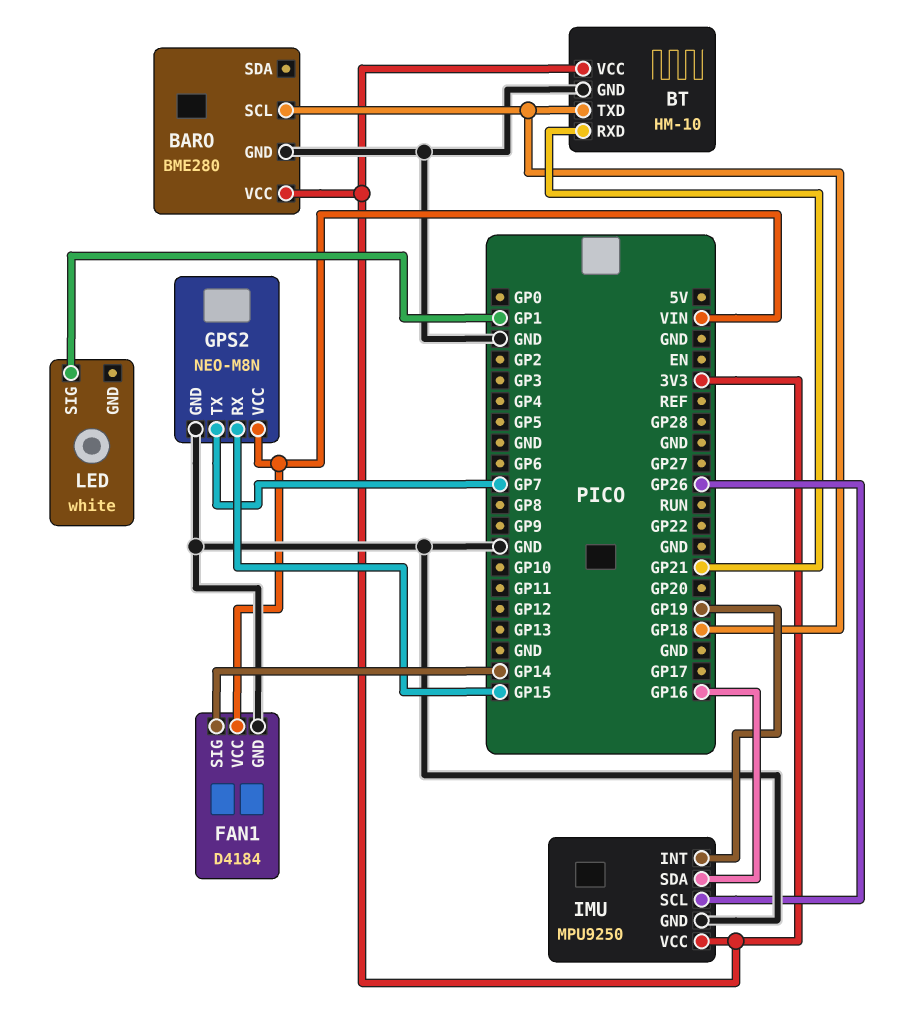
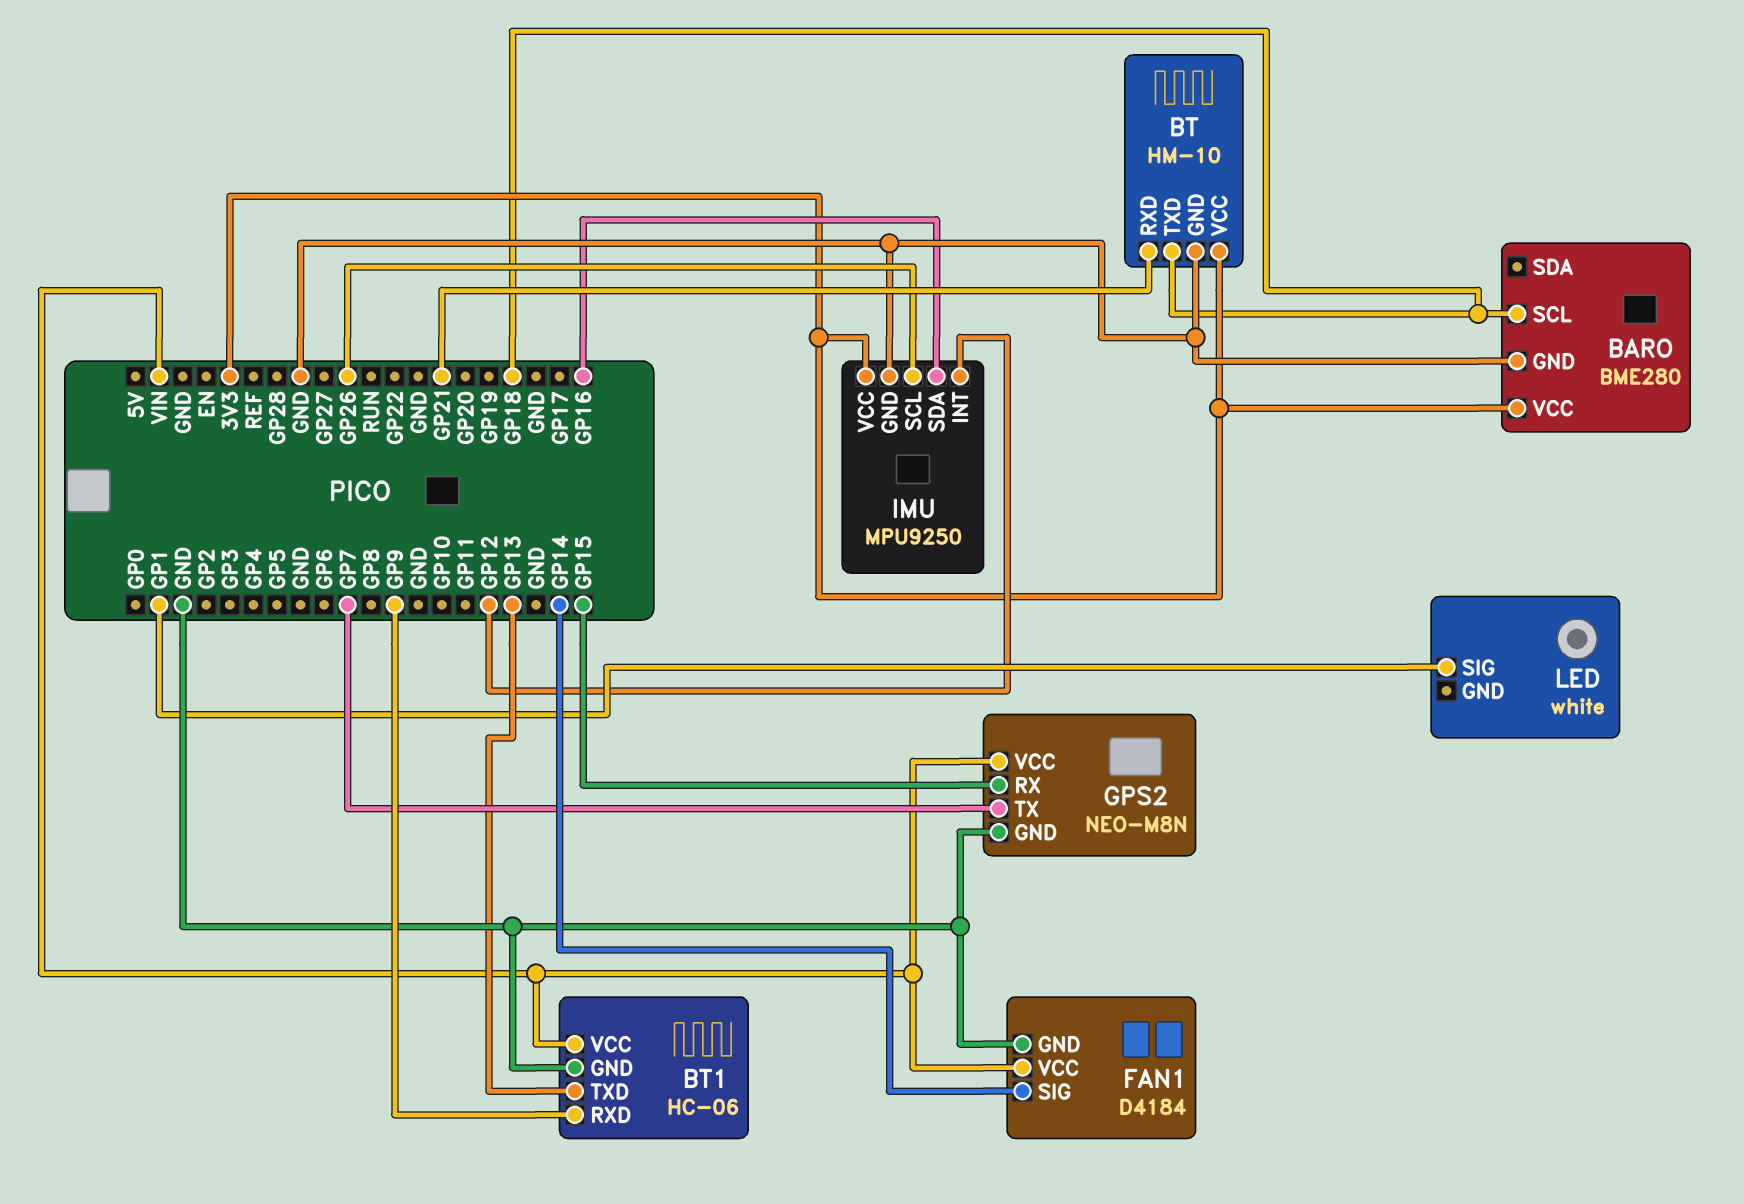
BT1: none -> HC-06
BT1 pin GND: none -> GND
BT1 pin RXD: none -> GP9
BT1 pin TXD: none -> GP13
BT1 pin VCC: none -> VIN
IMU pin INT: GP19 -> GP12

